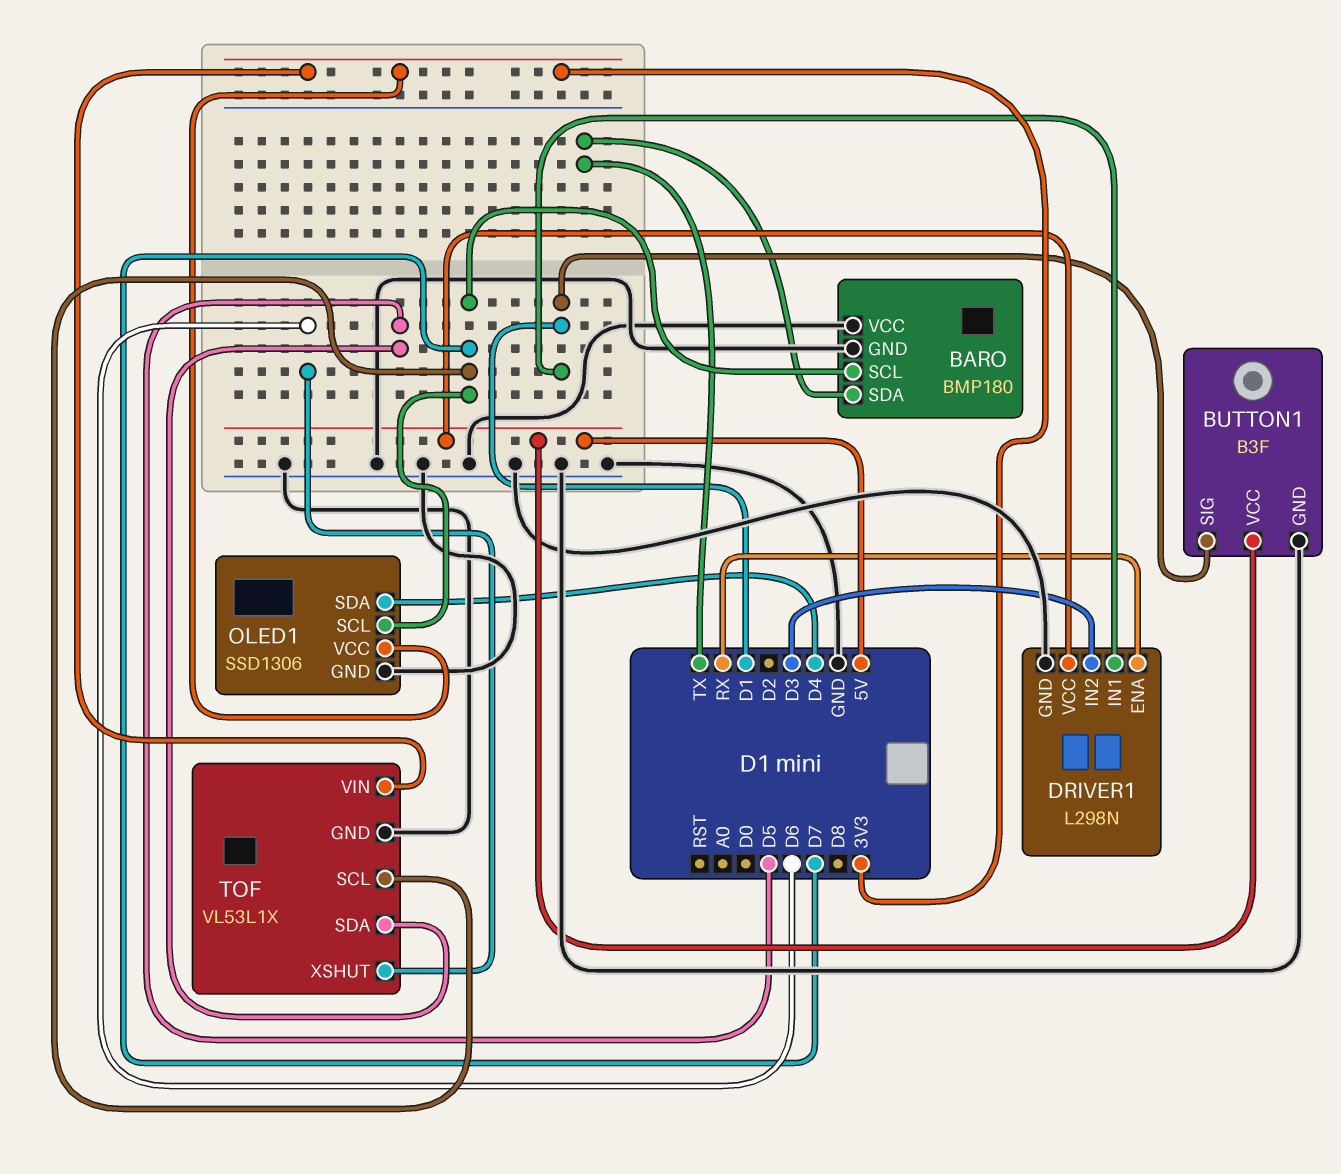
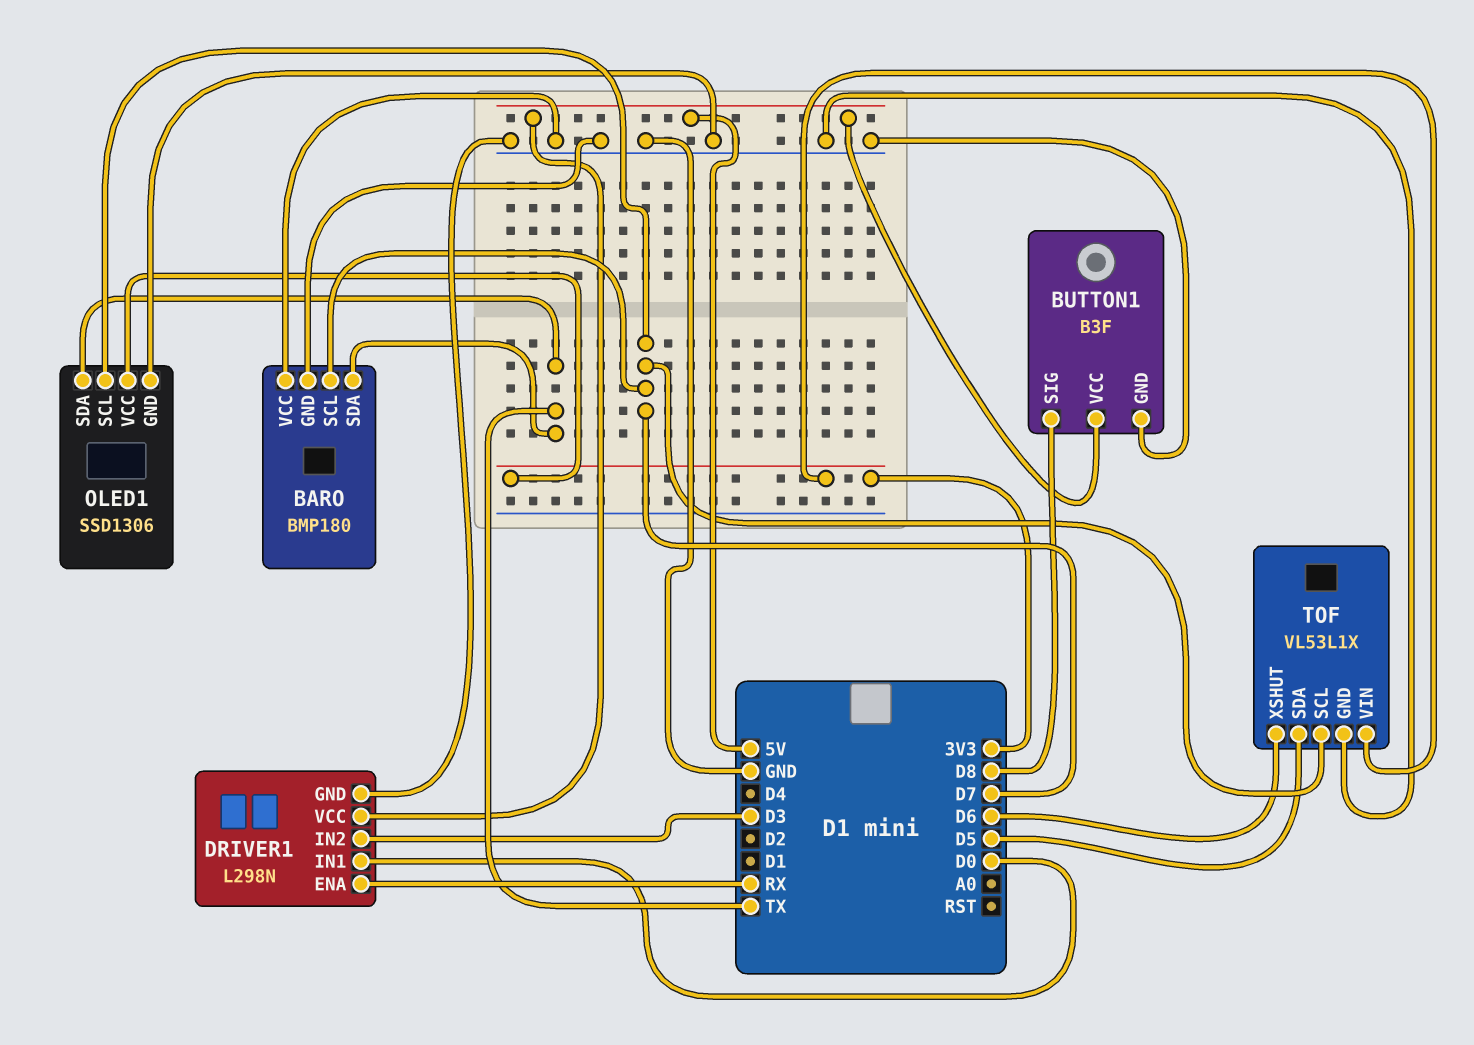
BUTTON1 pin SIG: D1 -> D8
DRIVER1 pin IN1: D1 -> D0
OLED1 pin SDA: D4 -> TX

